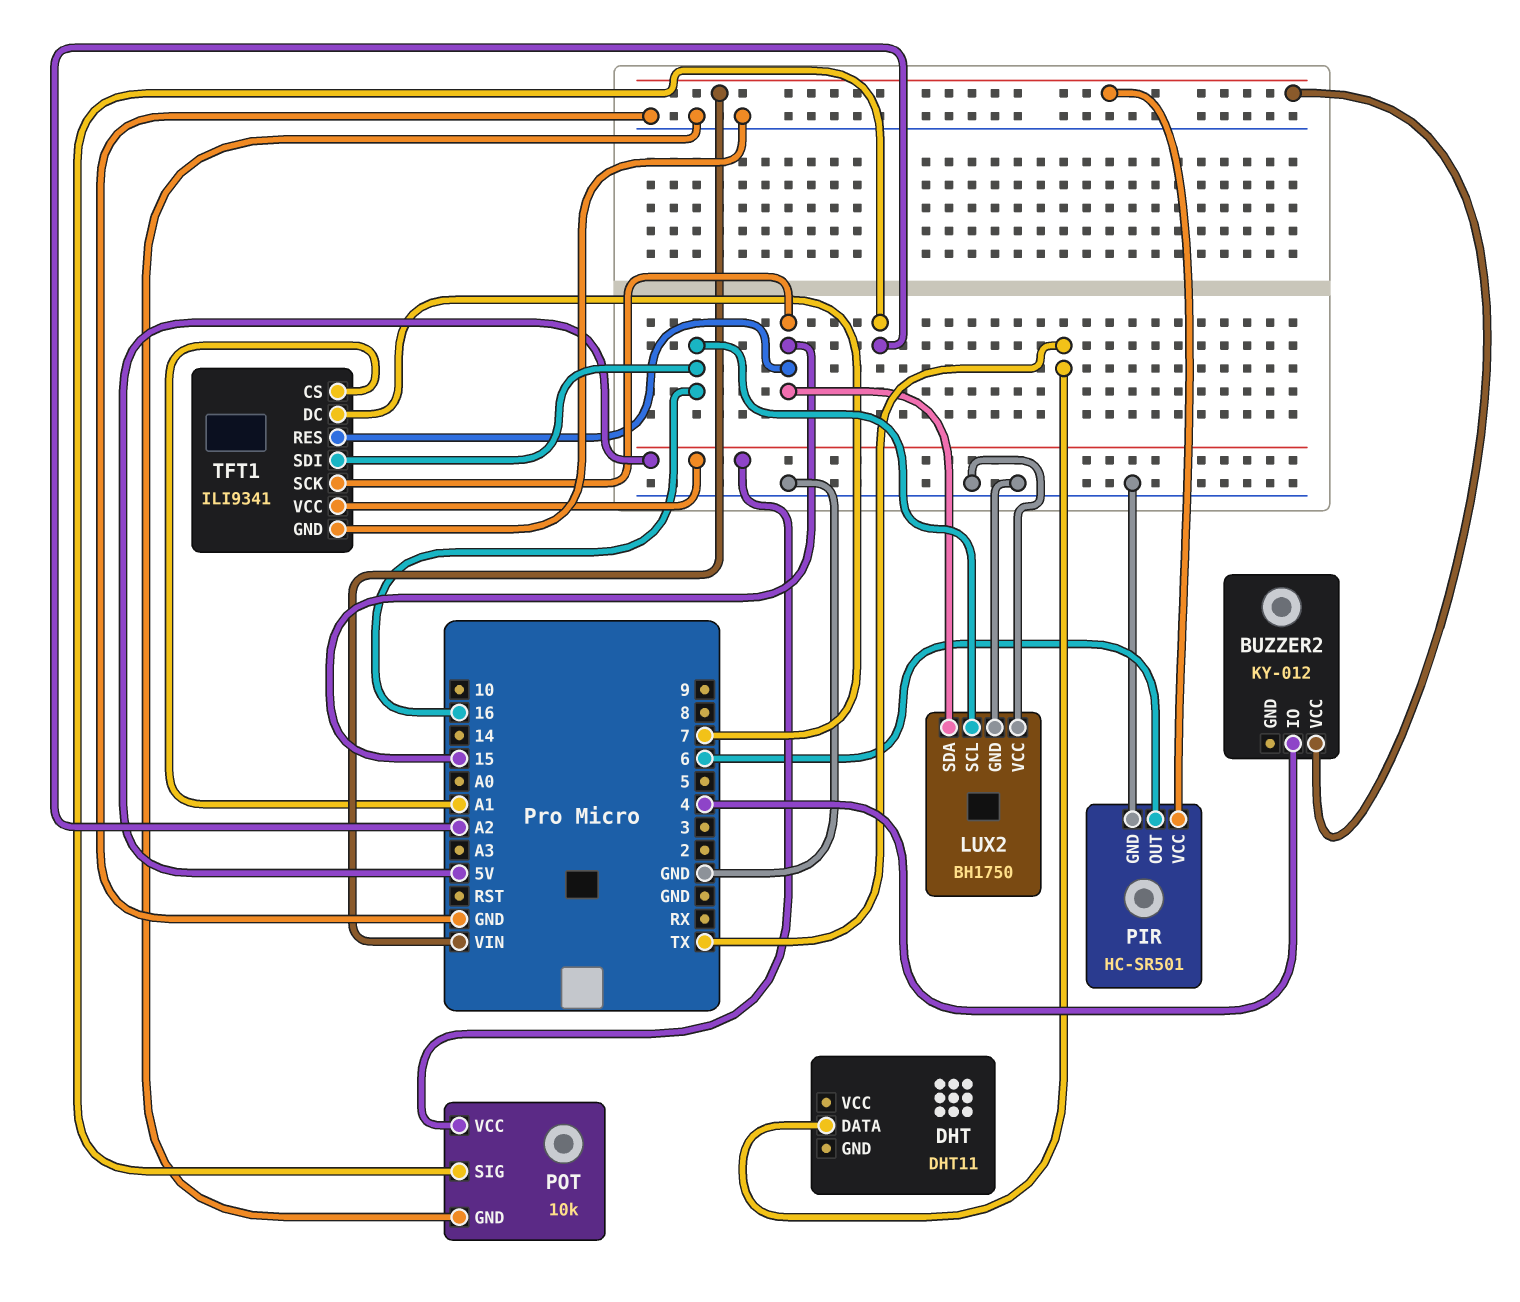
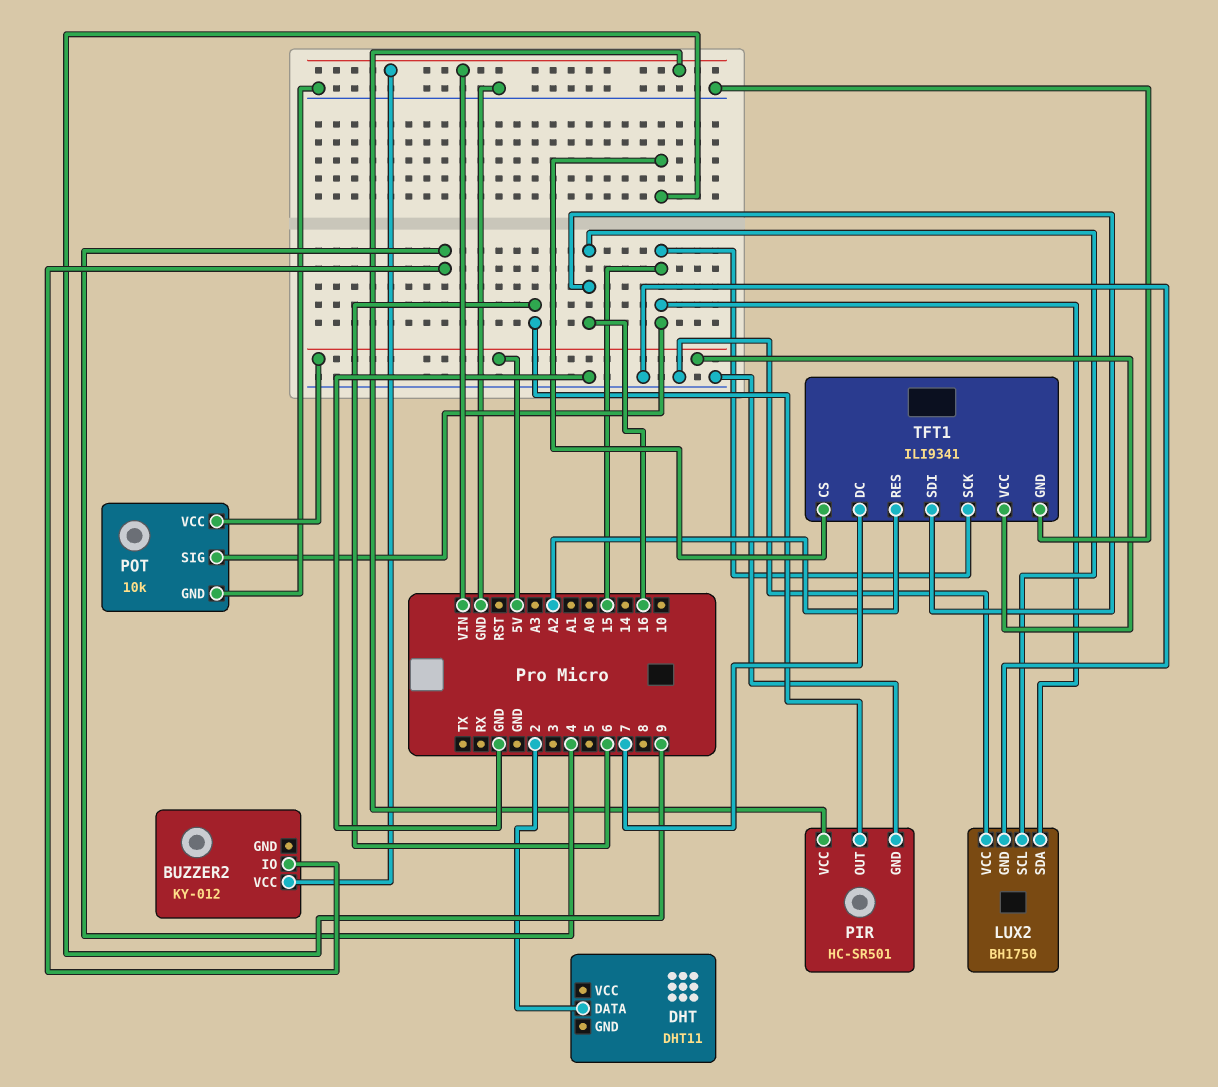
DHT pin DATA: TX -> 2
POT pin SIG: A2 -> 15
TFT1 pin CS: A1 -> 9
TFT1 pin RES: 15 -> A2

